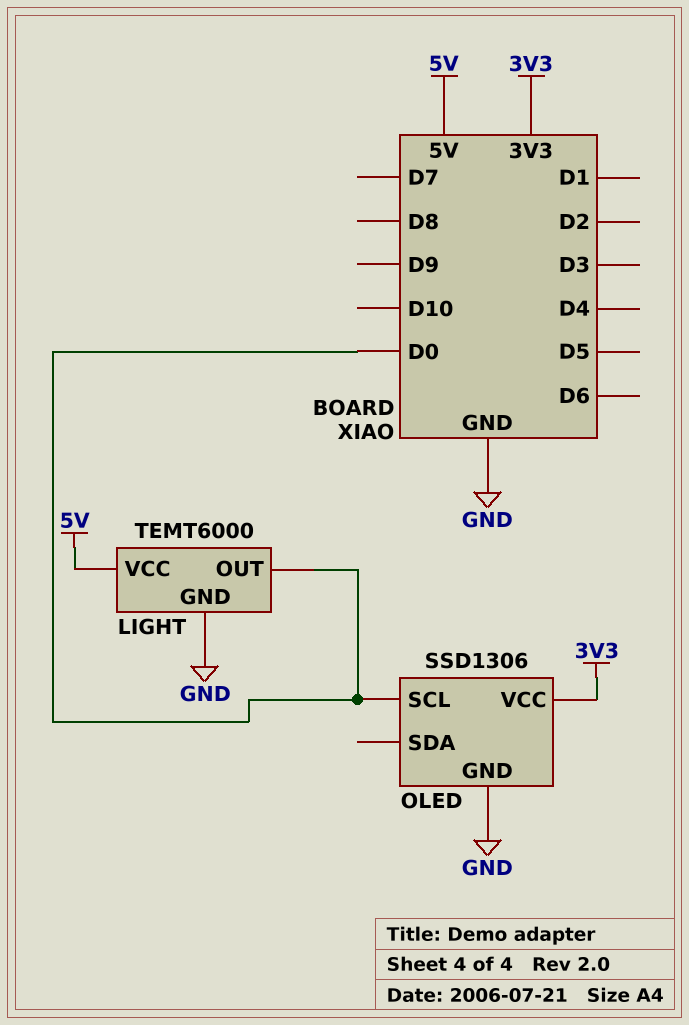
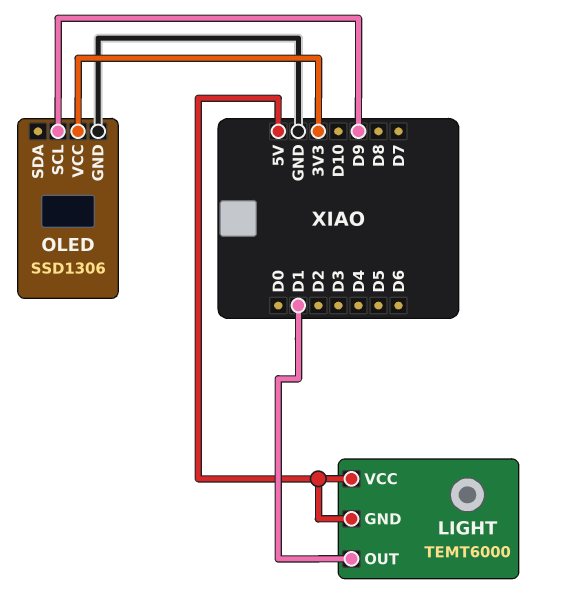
LIGHT pin GND: GND -> 5V
LIGHT pin OUT: D0 -> D1
OLED pin SCL: D0 -> D9

